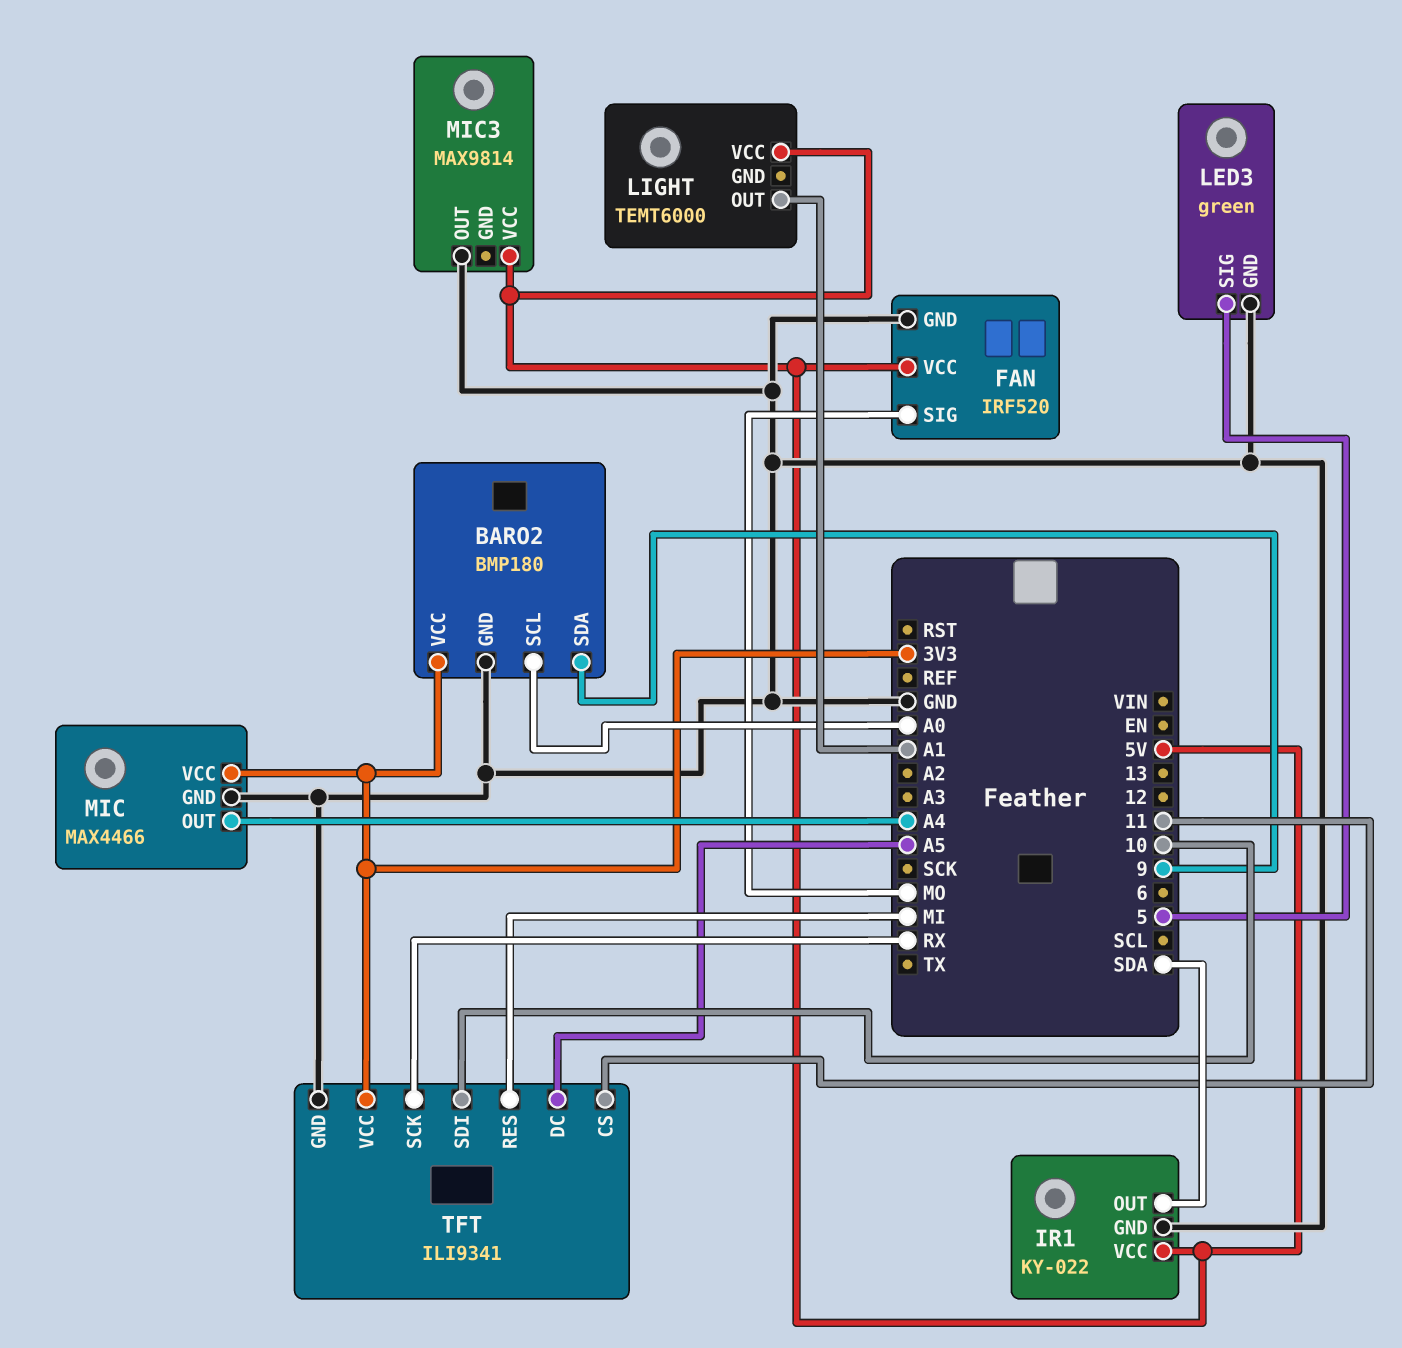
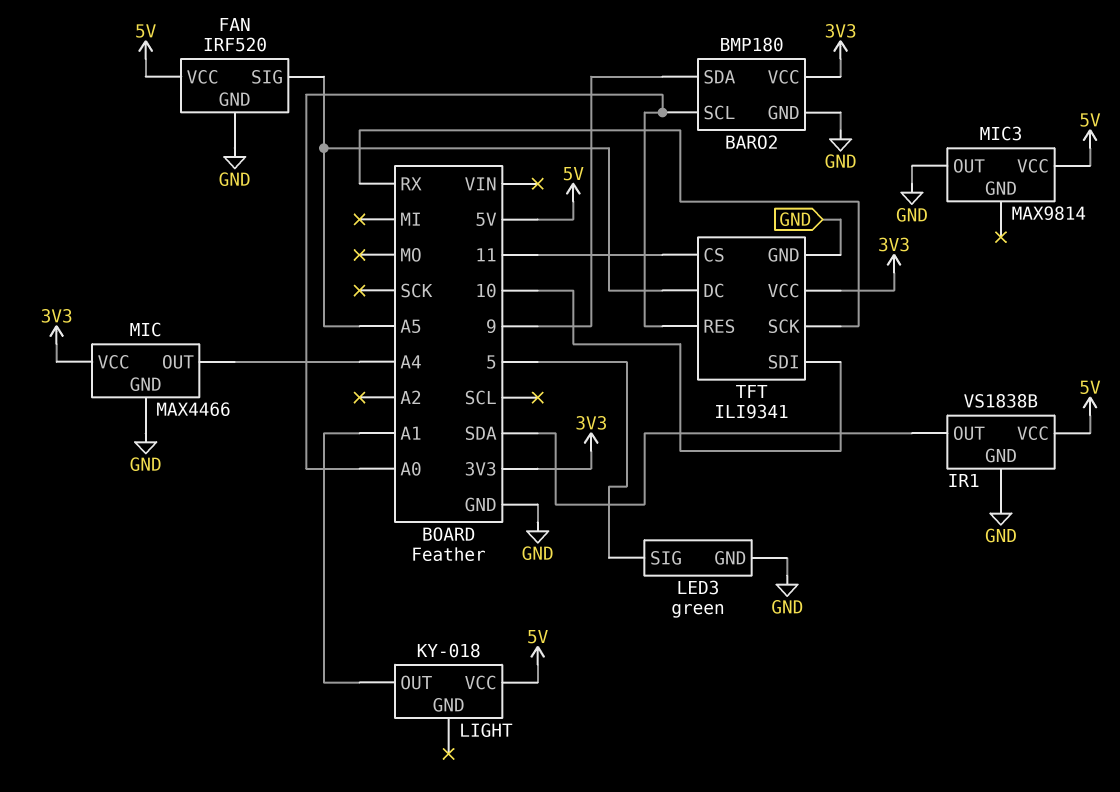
FAN pin SIG: MO -> A5
IR1: KY-022 -> VS1838B
LIGHT: TEMT6000 -> KY-018
TFT pin RES: MI -> A0

